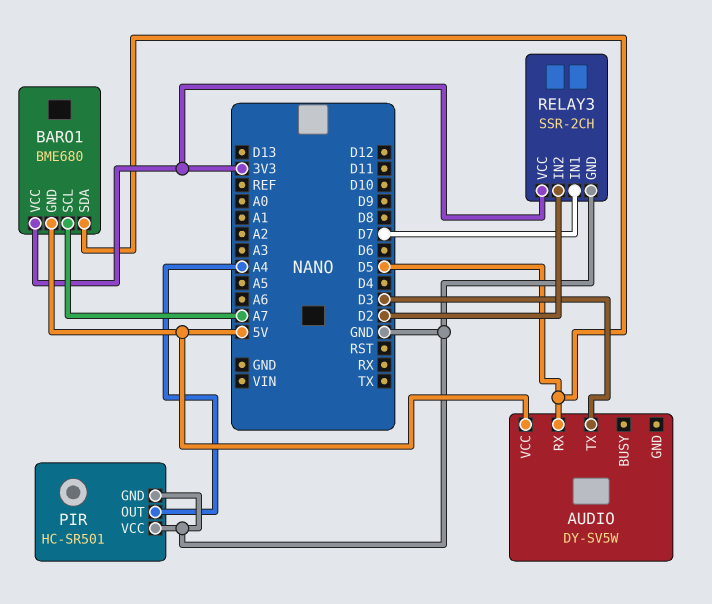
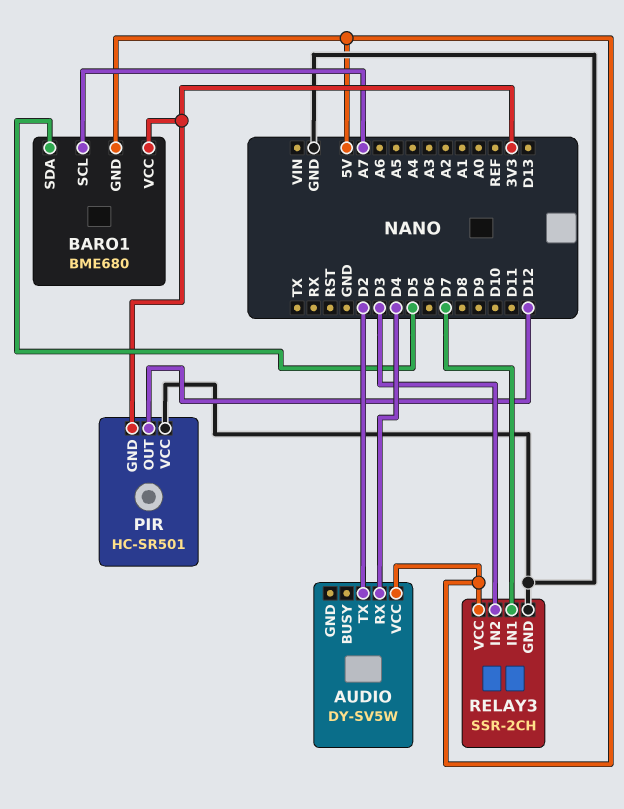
AUDIO pin RX: D5 -> D4
AUDIO pin TX: D3 -> D2
PIR pin GND: GND -> 3V3
PIR pin OUT: A4 -> D12
RELAY3 pin IN2: D2 -> D3
RELAY3 pin VCC: 3V3 -> 5V

